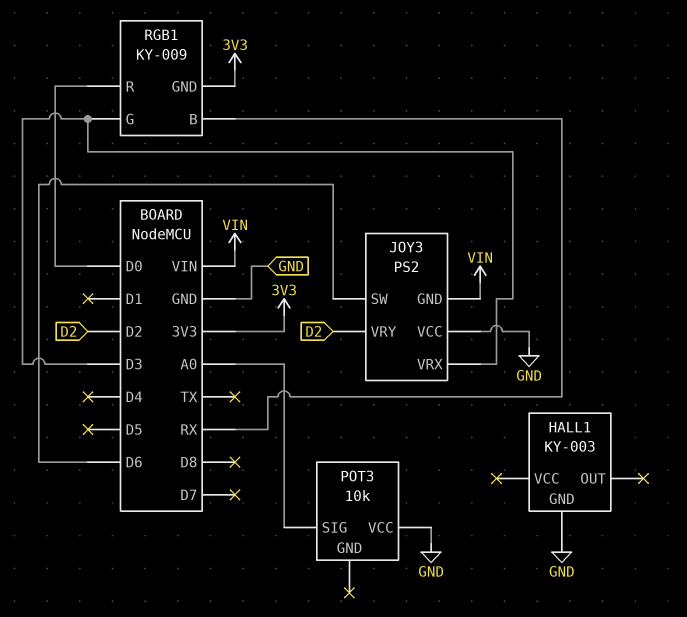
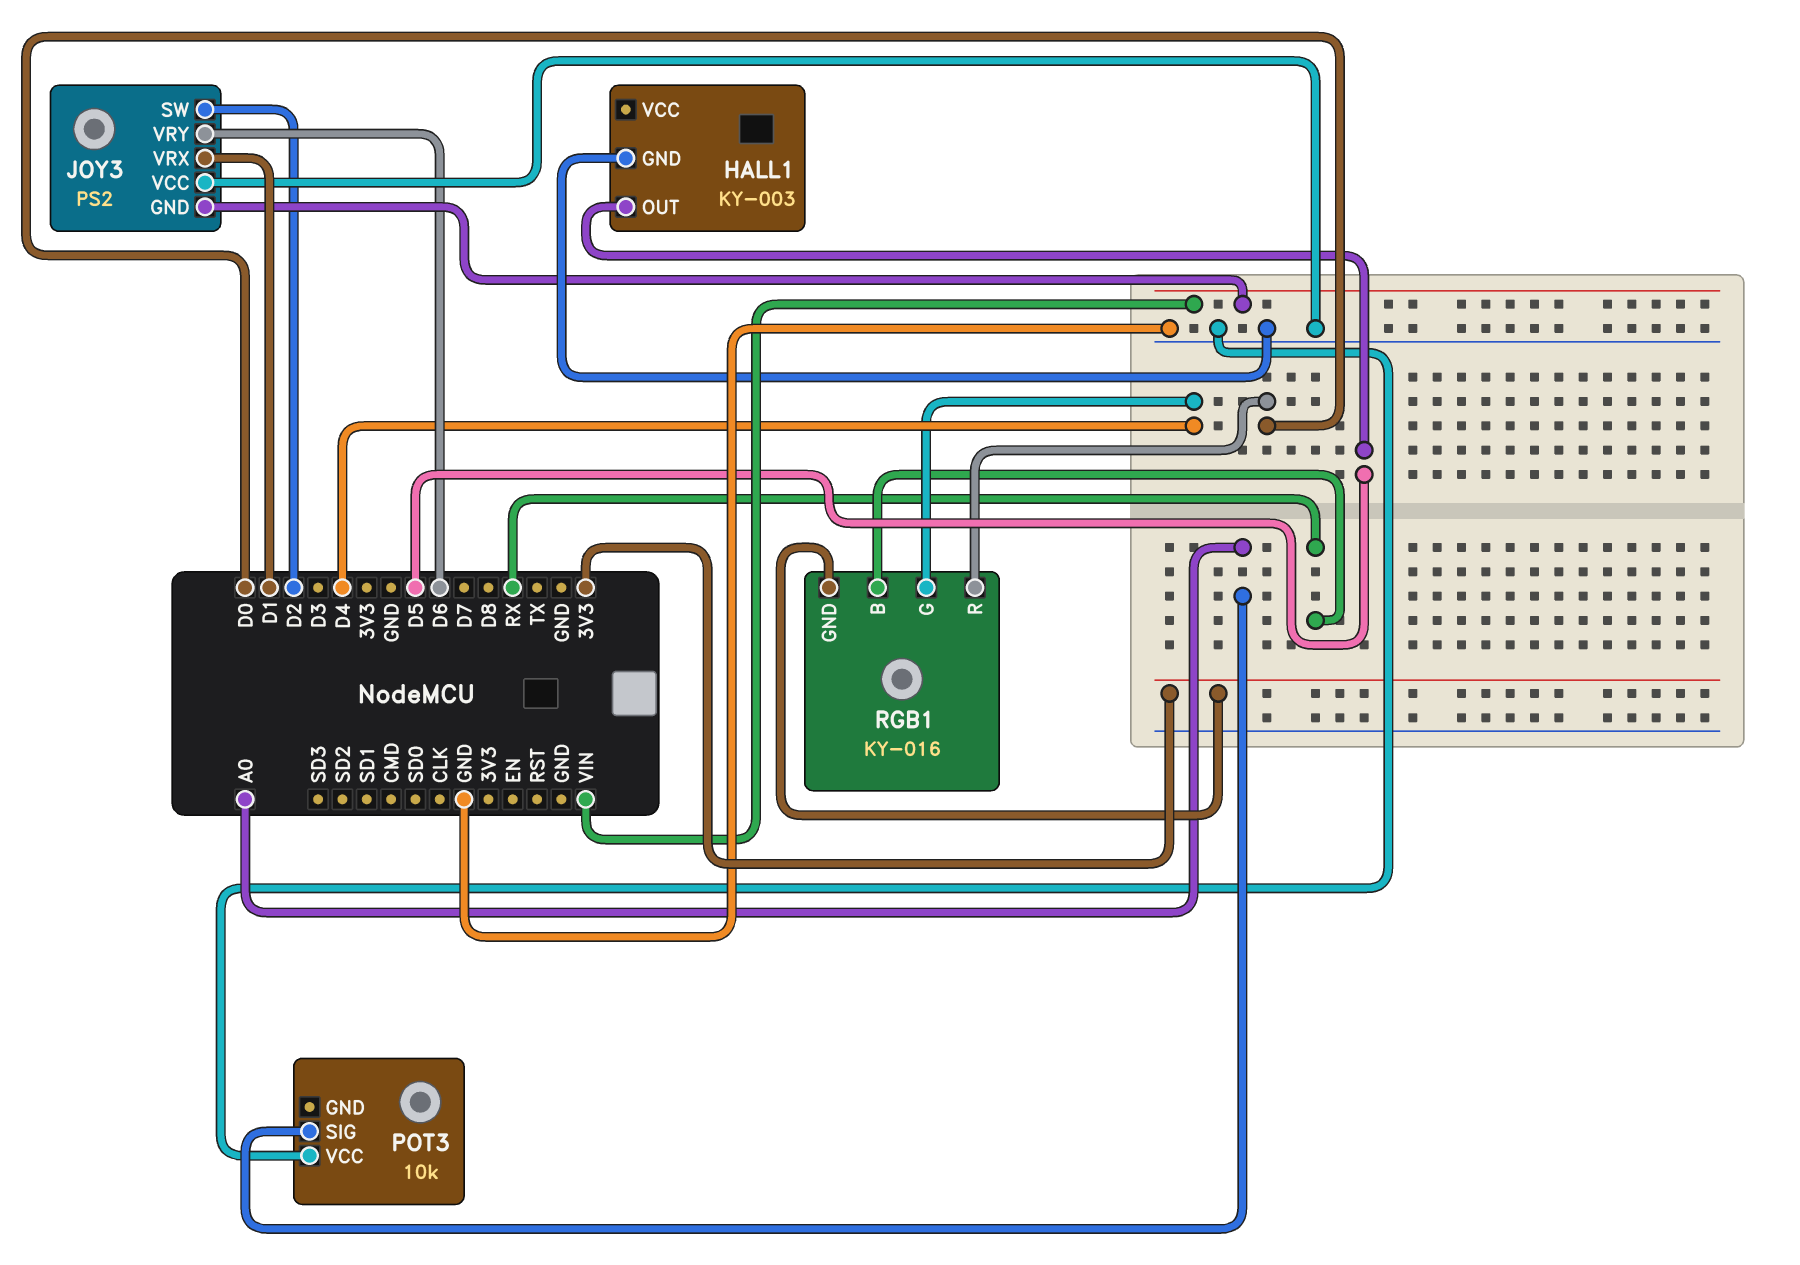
HALL1 pin OUT: none -> D5
JOY3 pin SW: D6 -> D2
JOY3 pin VRX: D3 -> D1
JOY3 pin VRY: D2 -> D6
RGB1: KY-009 -> KY-016
RGB1 pin G: D3 -> D4

